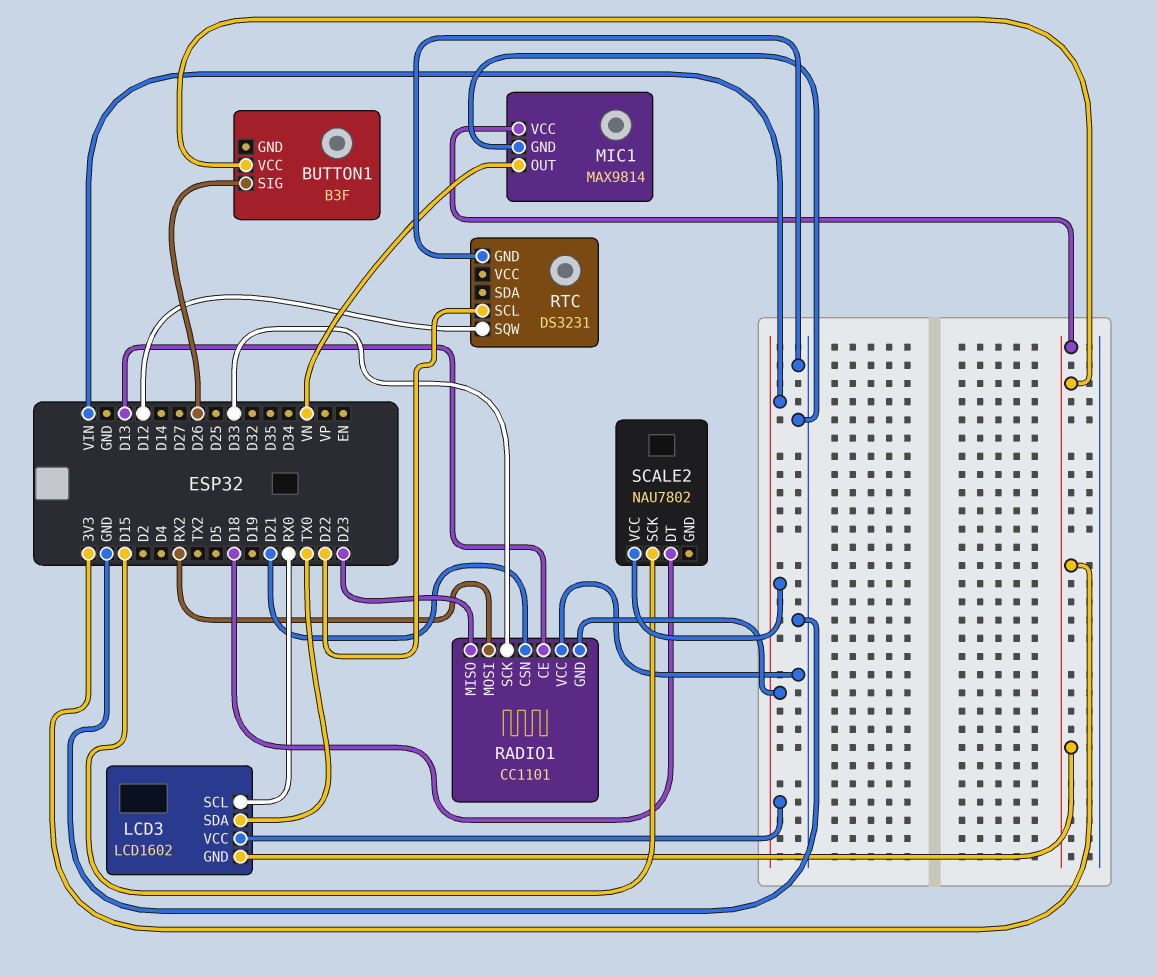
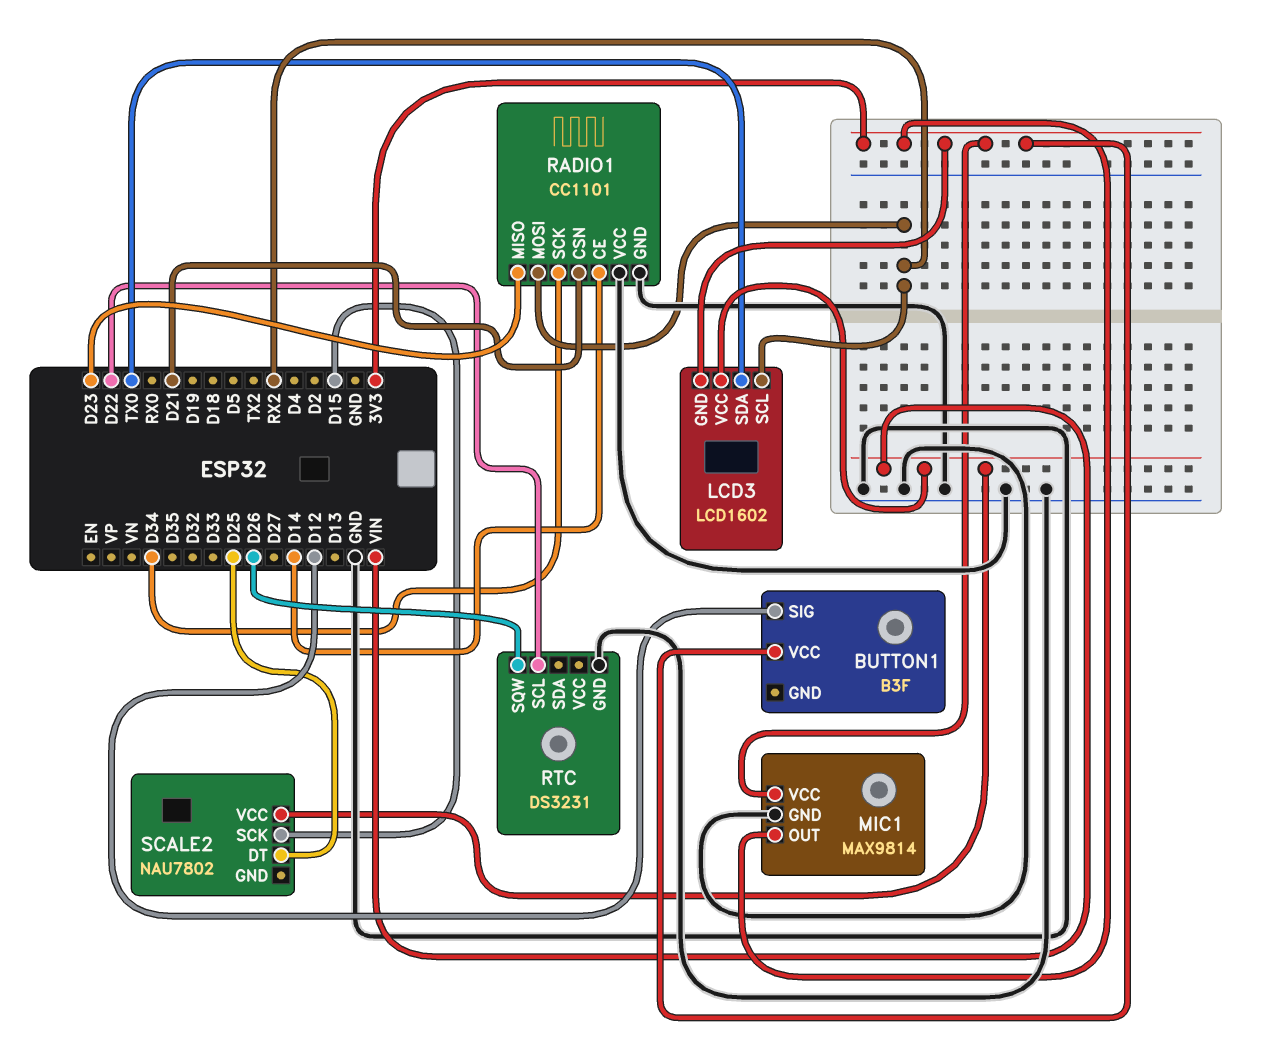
BUTTON1 pin SIG: D26 -> D12
LCD3 pin SCL: RX0 -> RX2
MIC1 pin OUT: VN -> 3V3
RADIO1 pin CE: D13 -> D14
RADIO1 pin GND: VIN -> GND
RADIO1 pin SCK: D33 -> D34
RTC pin SQW: D12 -> D26
SCALE2 pin DT: D18 -> D25

